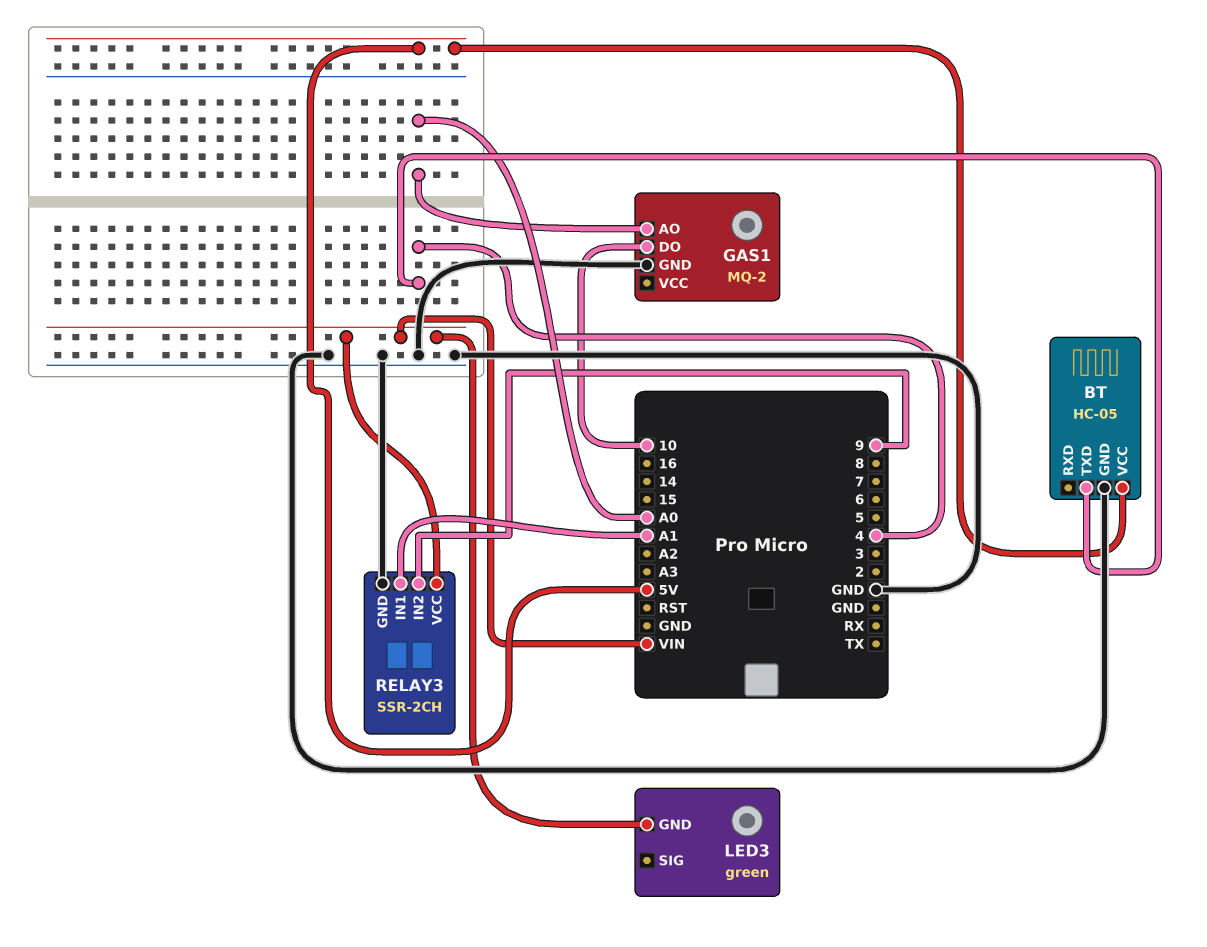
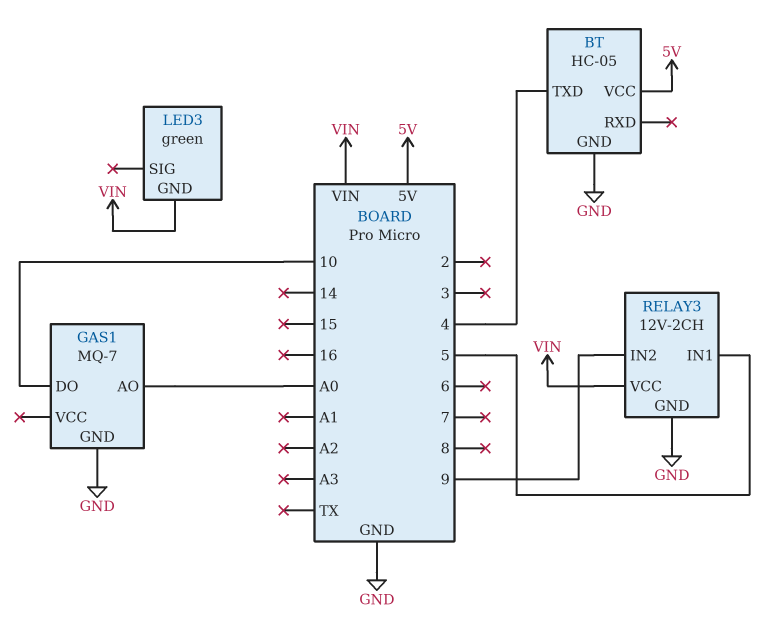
GAS1: MQ-2 -> MQ-7
RELAY3: SSR-2CH -> 12V-2CH
RELAY3 pin IN1: A1 -> 5

